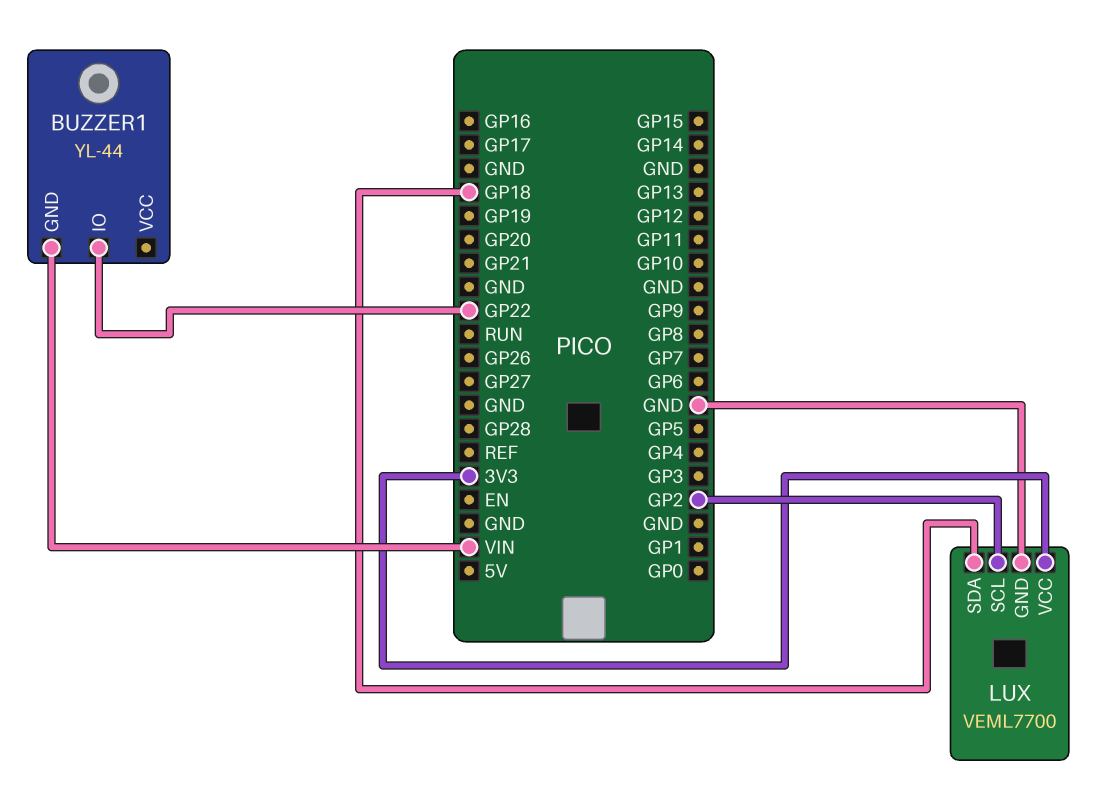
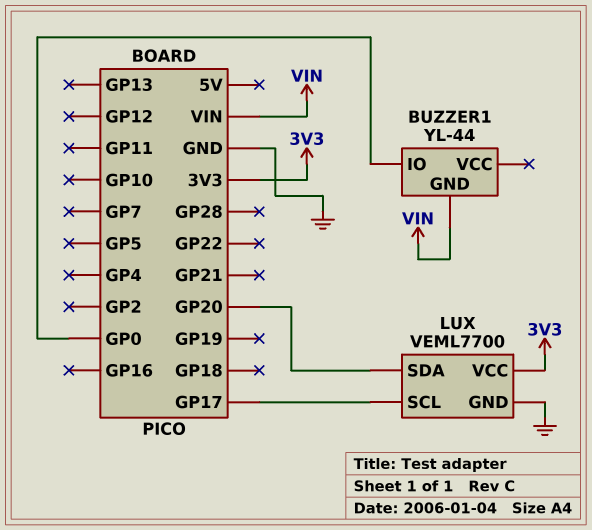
BUZZER1 pin IO: GP22 -> GP0
LUX pin SCL: GP2 -> GP17
LUX pin SDA: GP18 -> GP20

